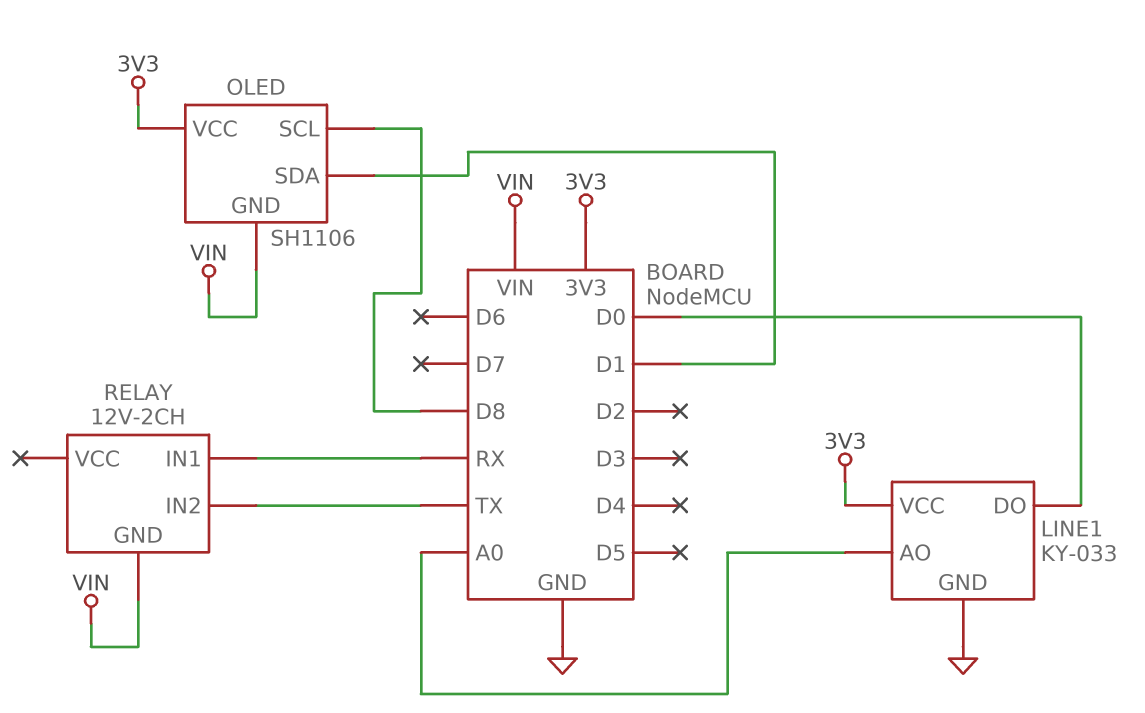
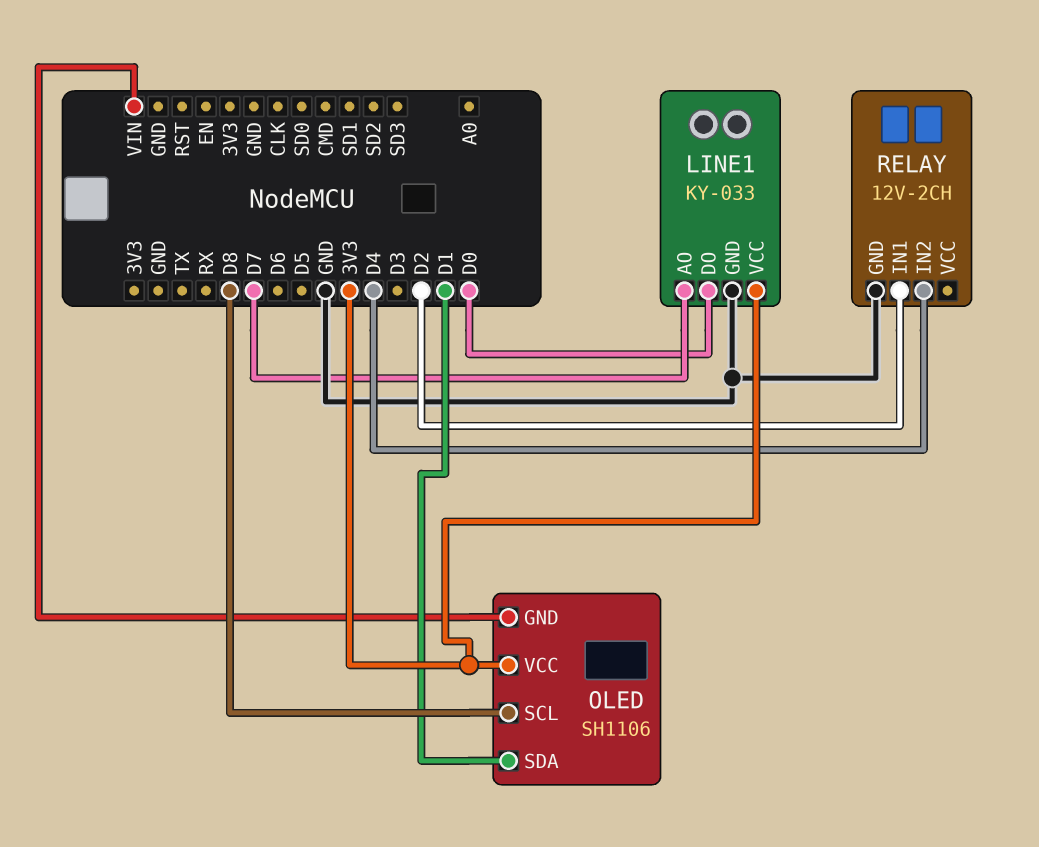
LINE1 pin AO: A0 -> D7
RELAY pin GND: VIN -> GND
RELAY pin IN1: RX -> D2
RELAY pin IN2: TX -> D4

